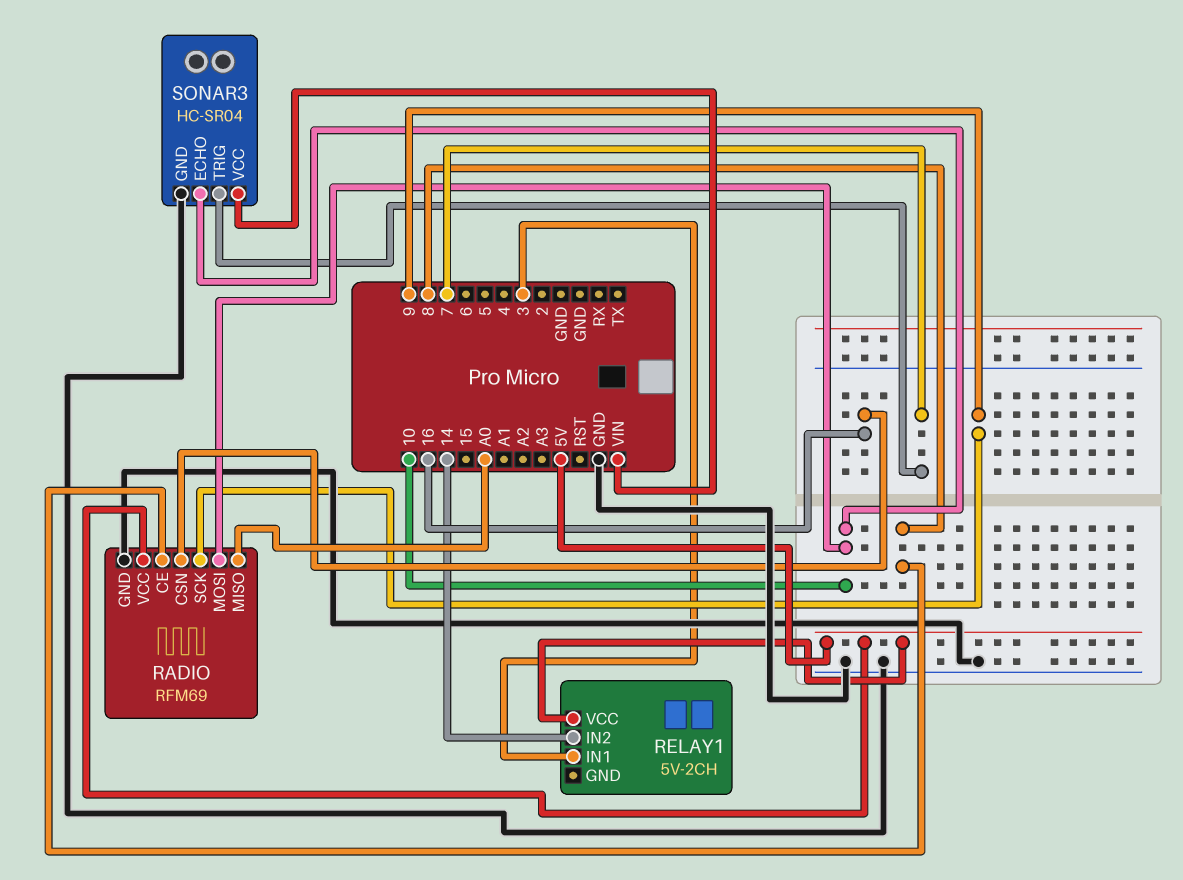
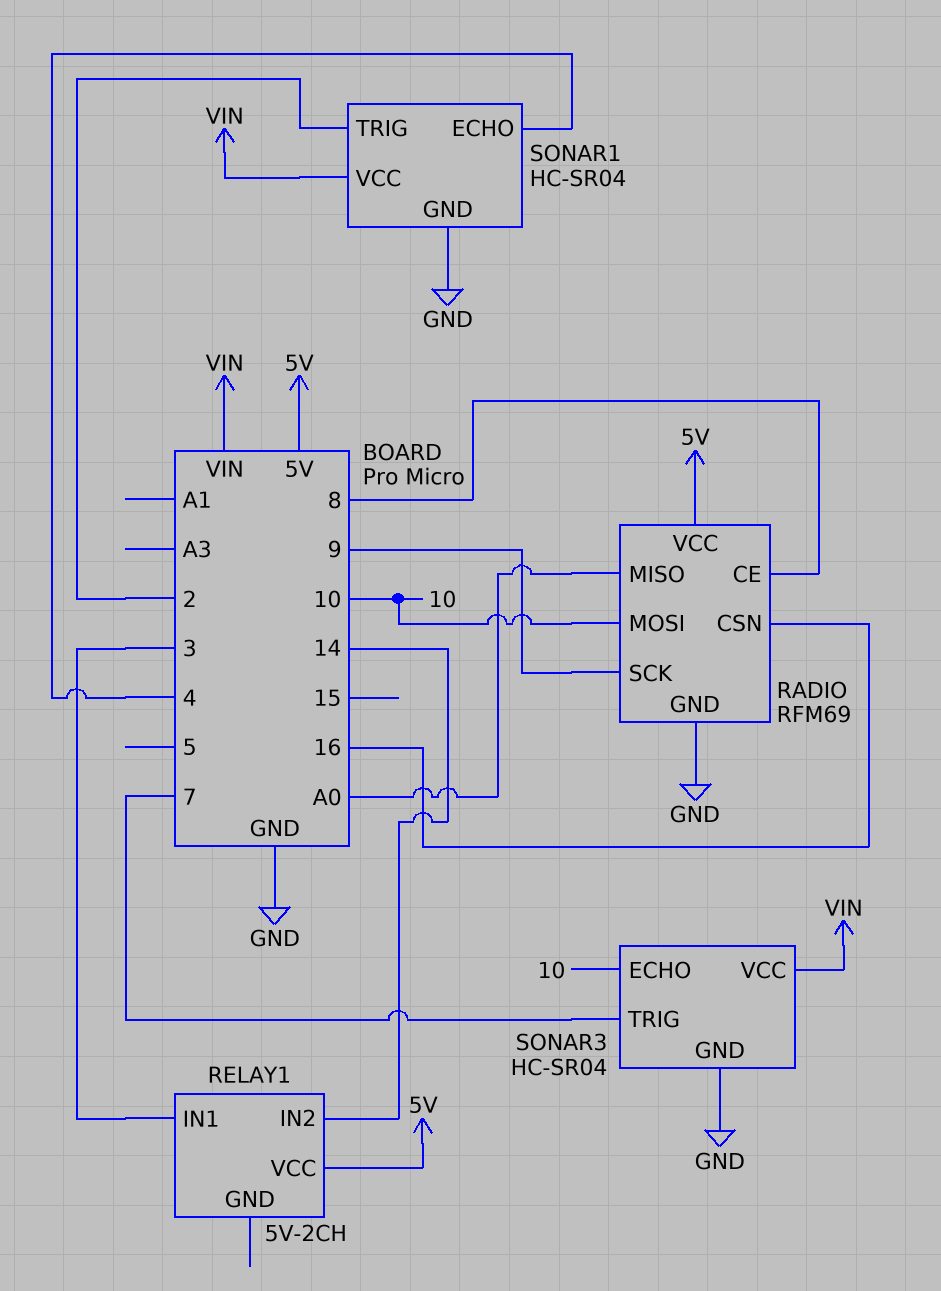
SONAR1: none -> HC-SR04
SONAR1 pin ECHO: none -> 4
SONAR1 pin GND: none -> GND
SONAR1 pin TRIG: none -> 2
SONAR1 pin VCC: none -> VIN

